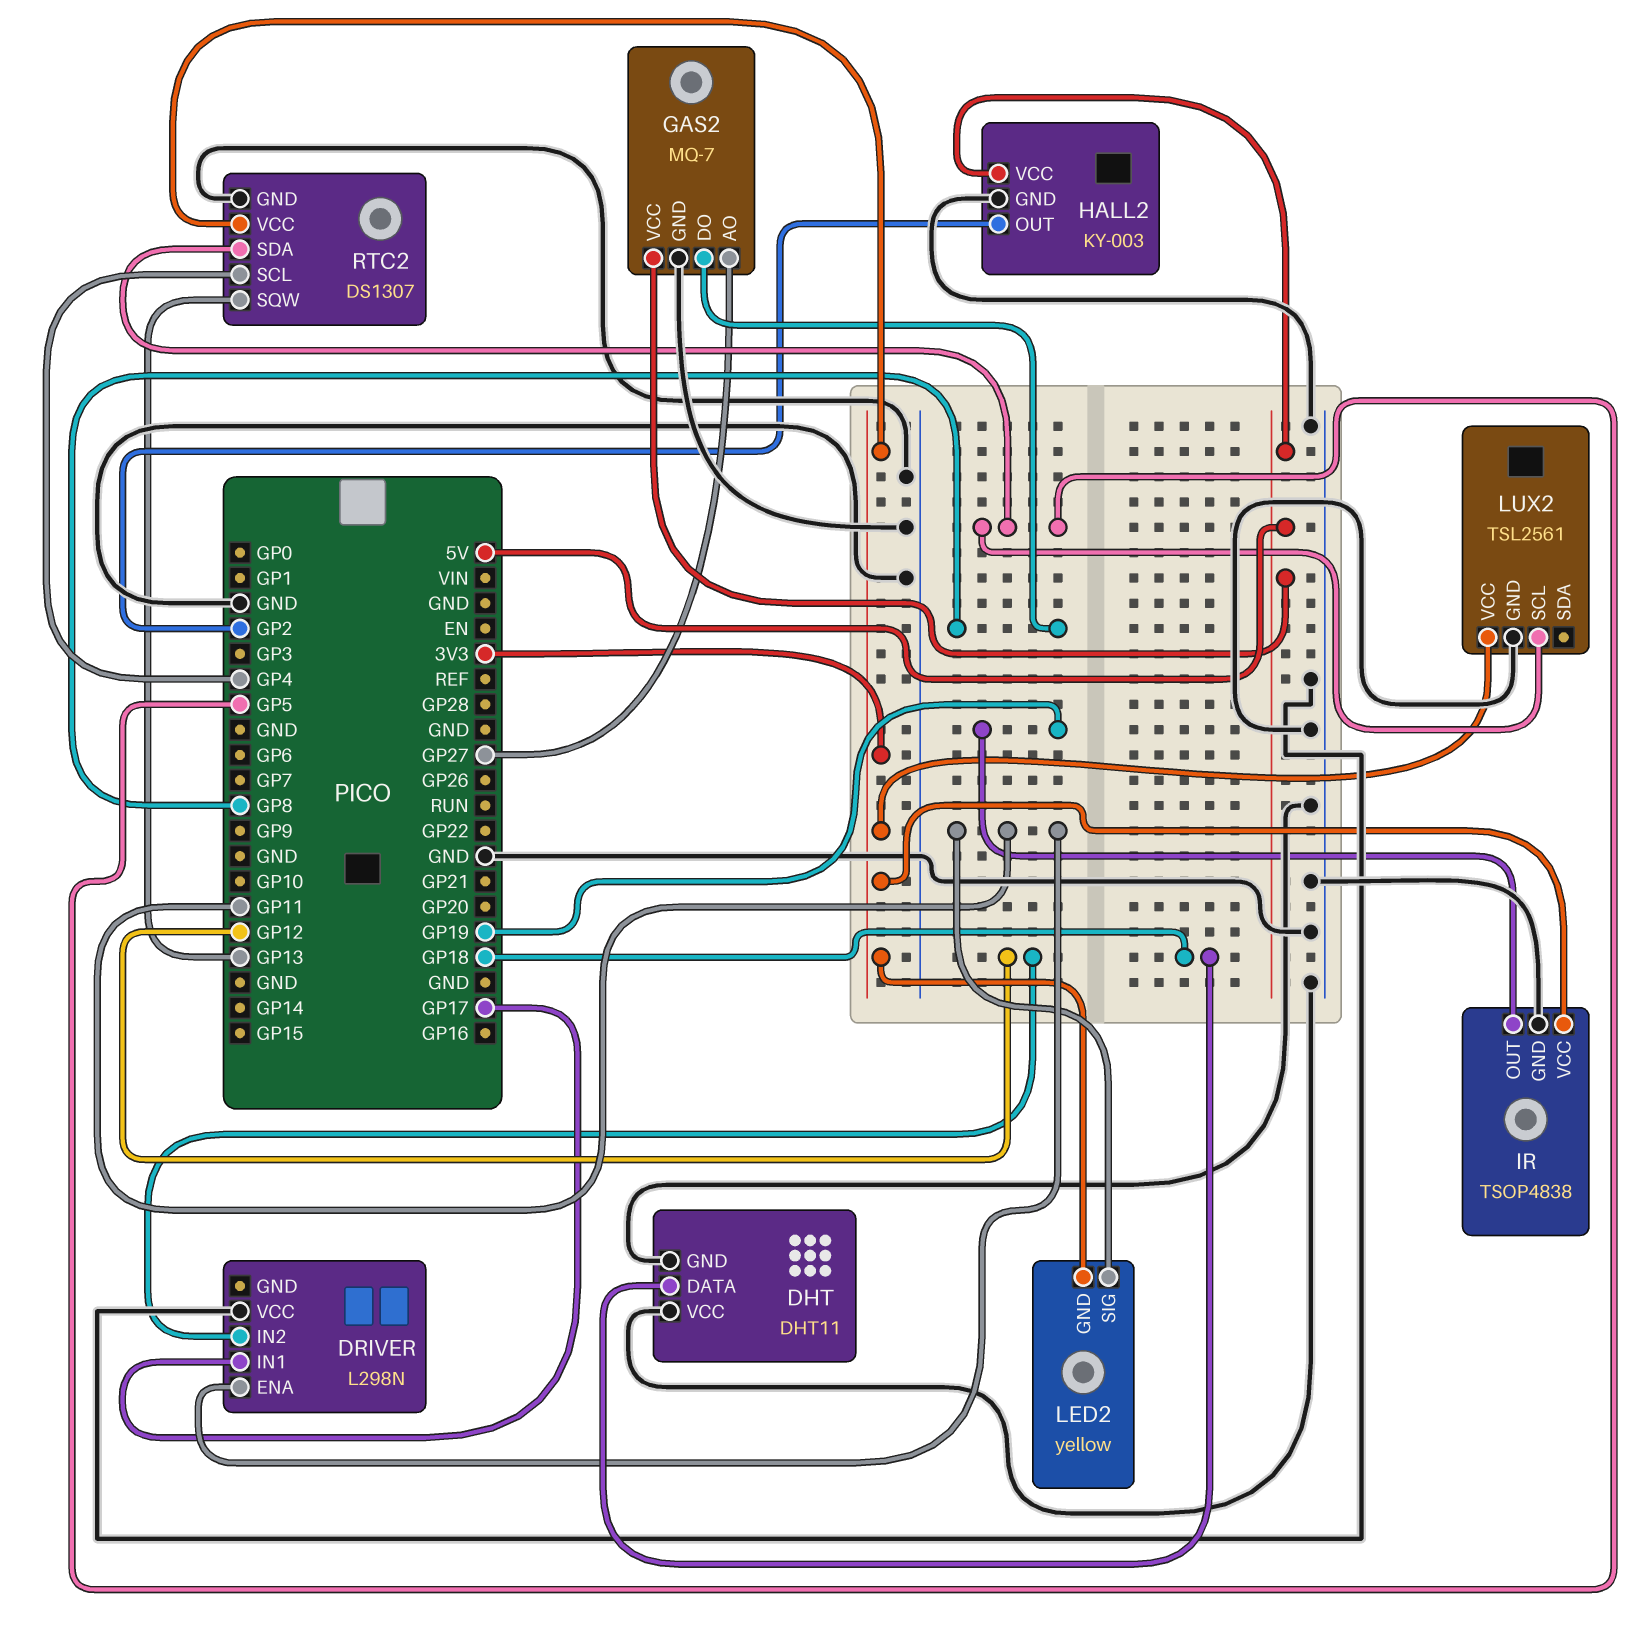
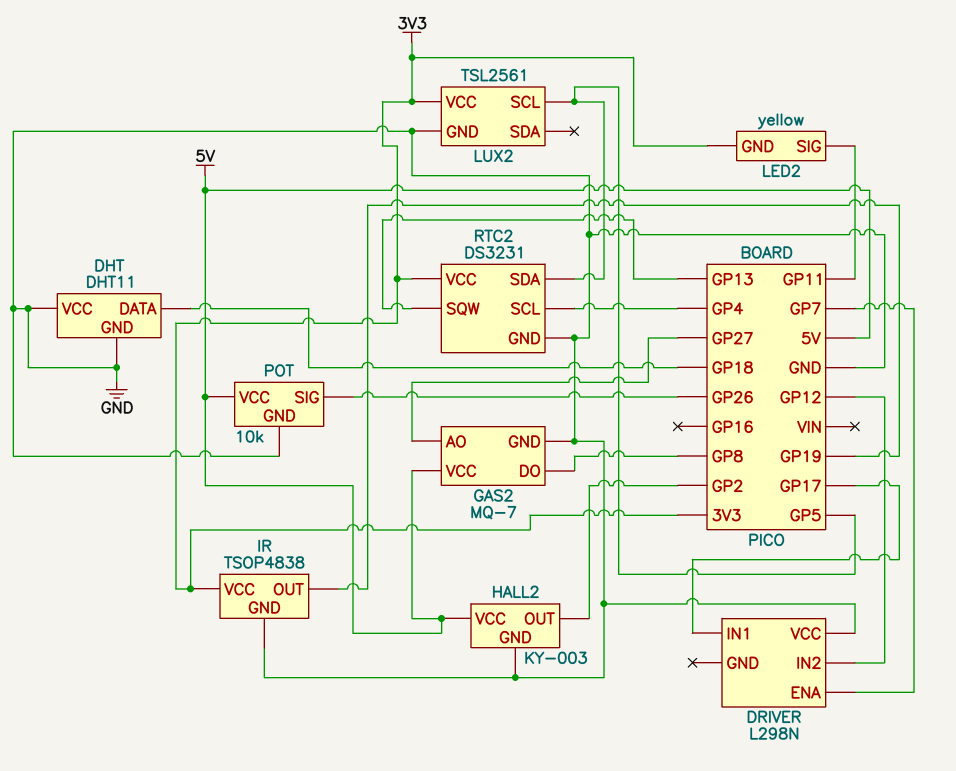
DRIVER pin ENA: GP11 -> GP7
POT: none -> 10k
POT pin GND: none -> GND
POT pin SIG: none -> GP26
POT pin VCC: none -> 5V
RTC2: DS1307 -> DS3231

